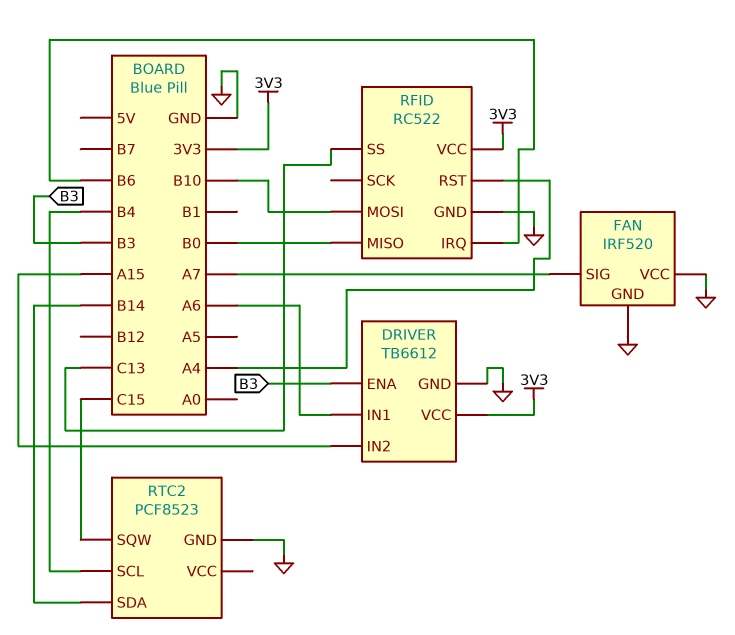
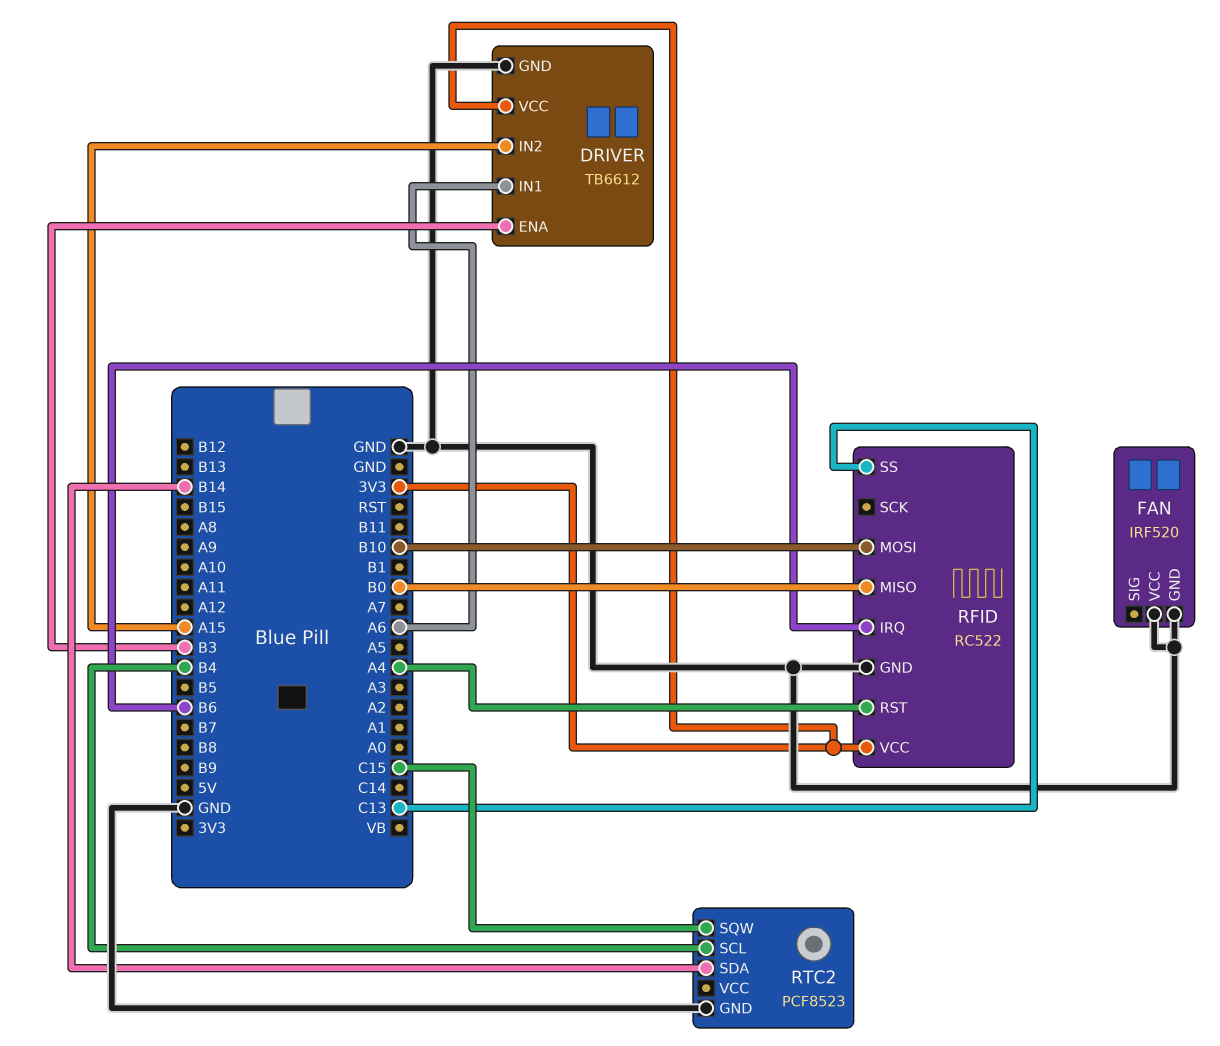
FAN pin SIG: A7 -> none

